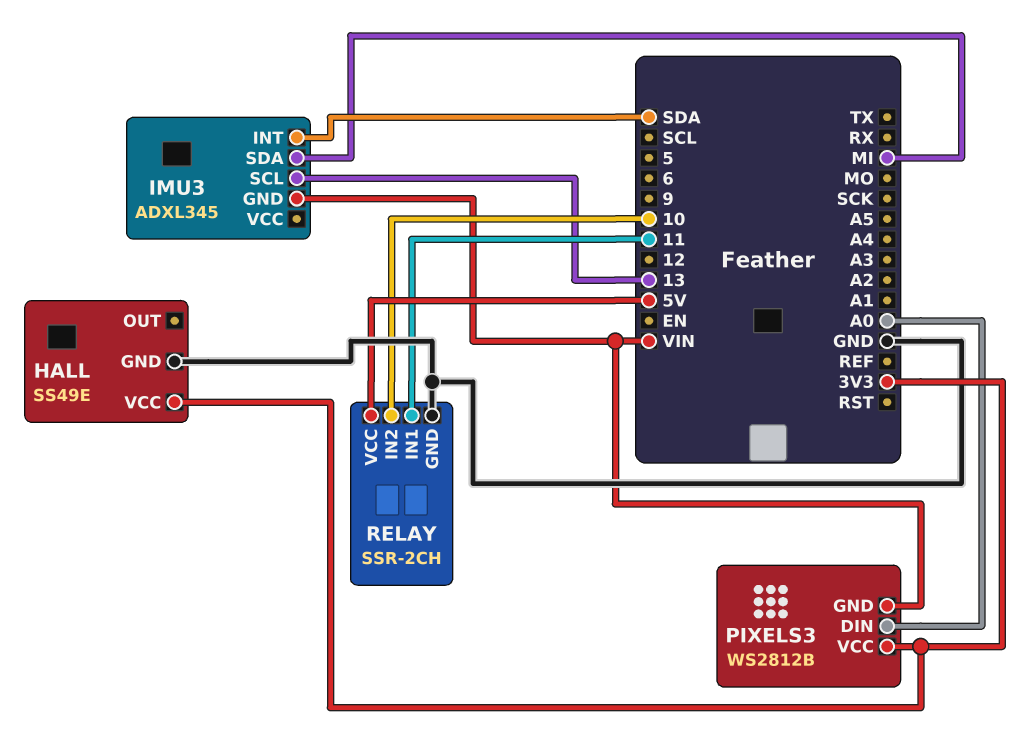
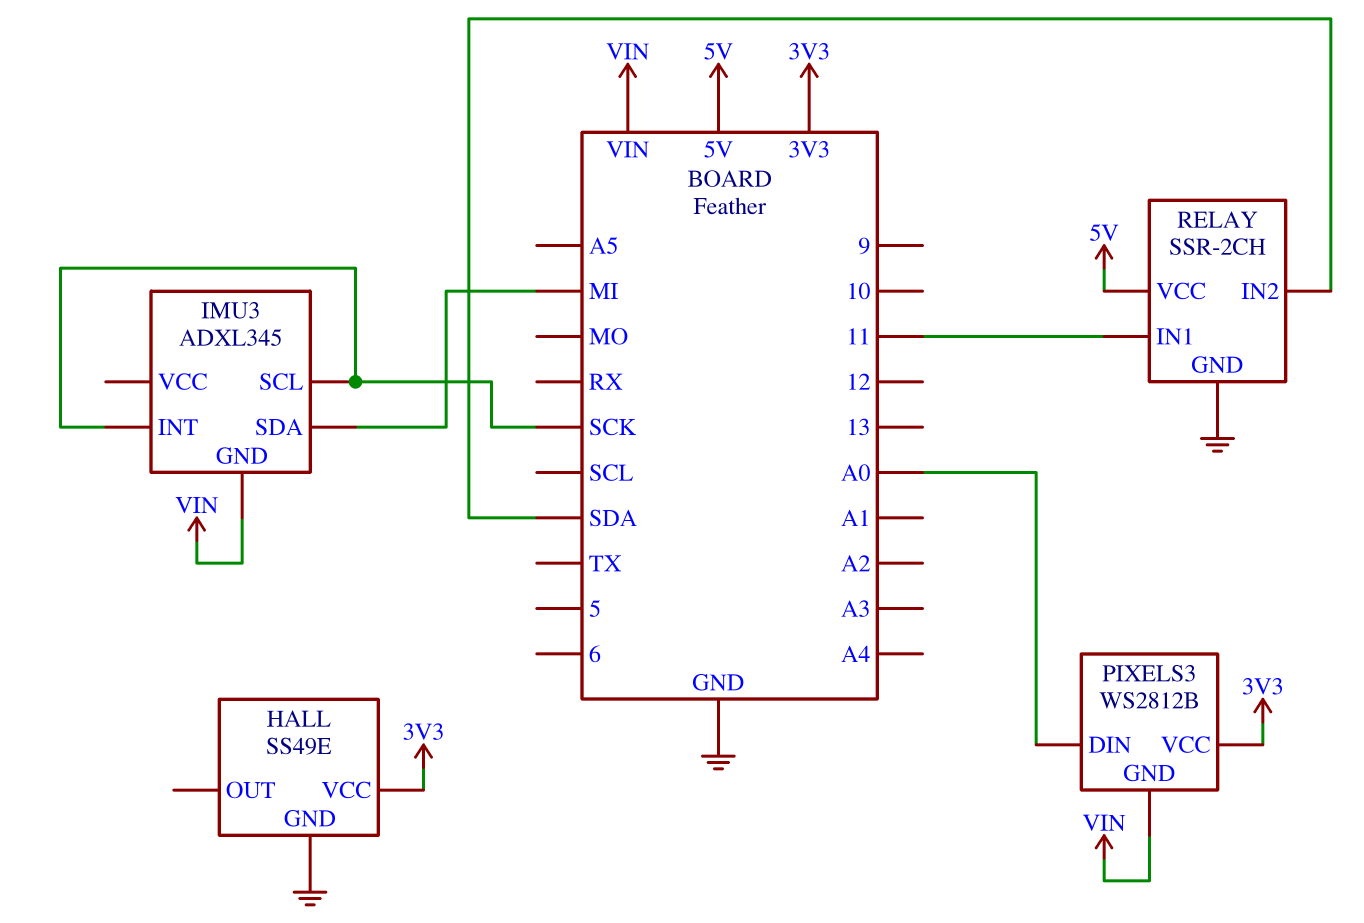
IMU3 pin INT: SDA -> SCK
IMU3 pin SCL: 13 -> SCK
RELAY pin IN2: 10 -> SDA

